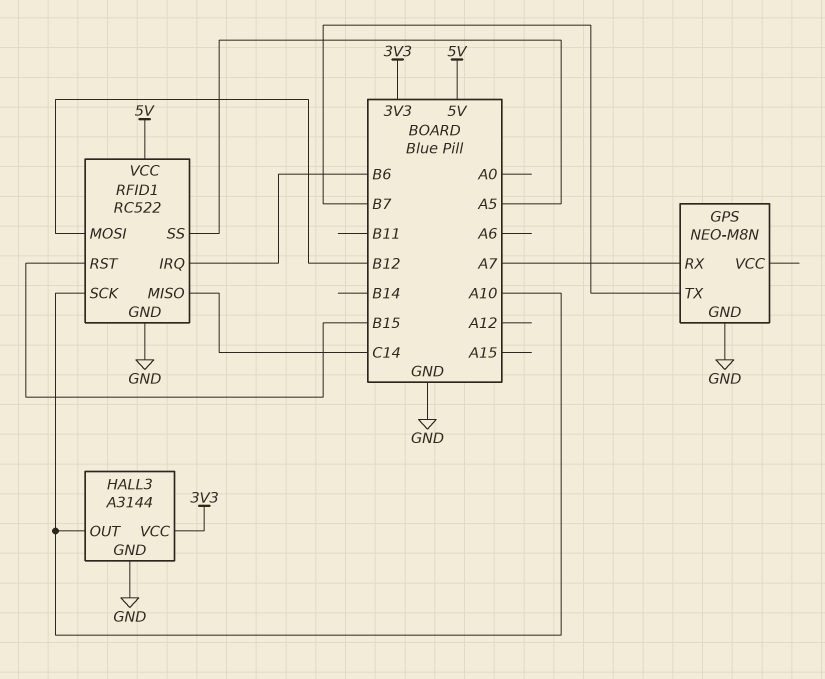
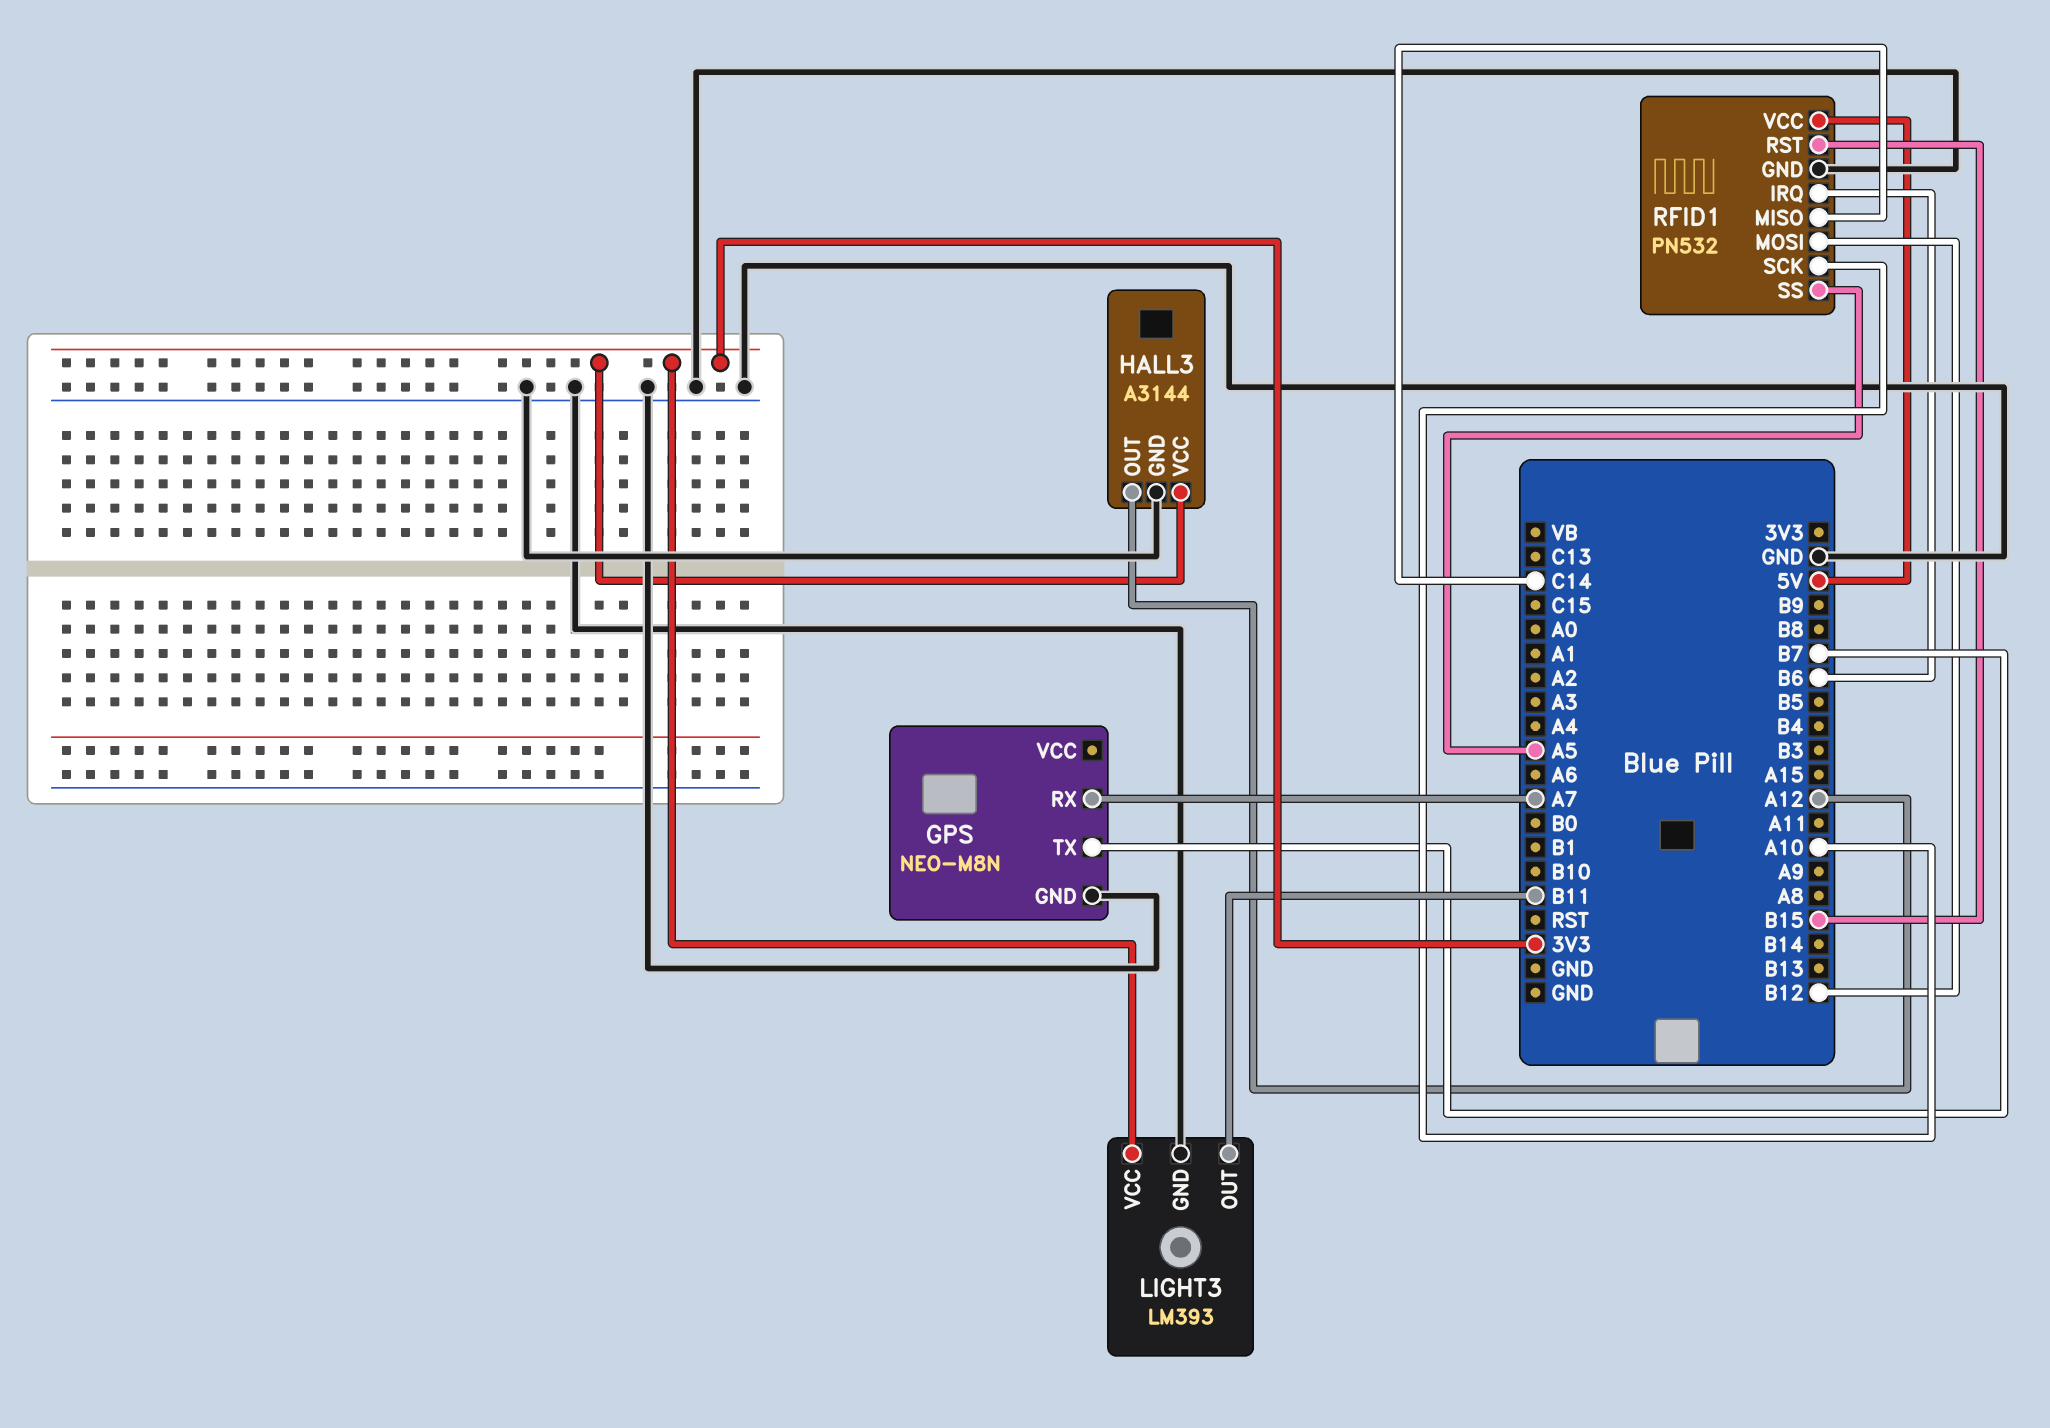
HALL3 pin OUT: A10 -> A12
LIGHT3: none -> LM393
LIGHT3 pin GND: none -> GND
LIGHT3 pin OUT: none -> B11
LIGHT3 pin VCC: none -> 3V3
RFID1: RC522 -> PN532

